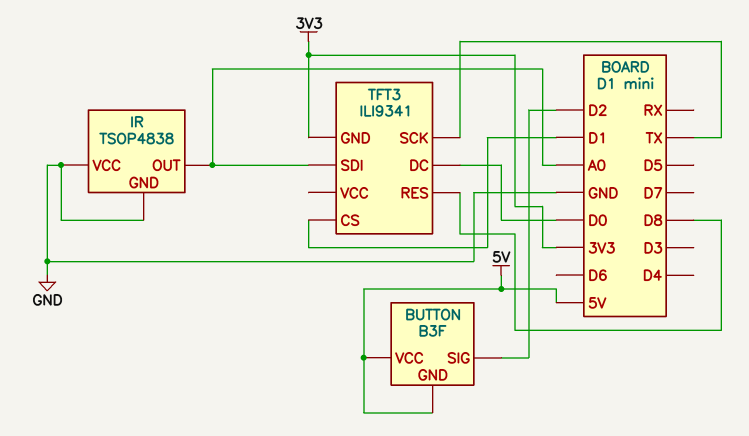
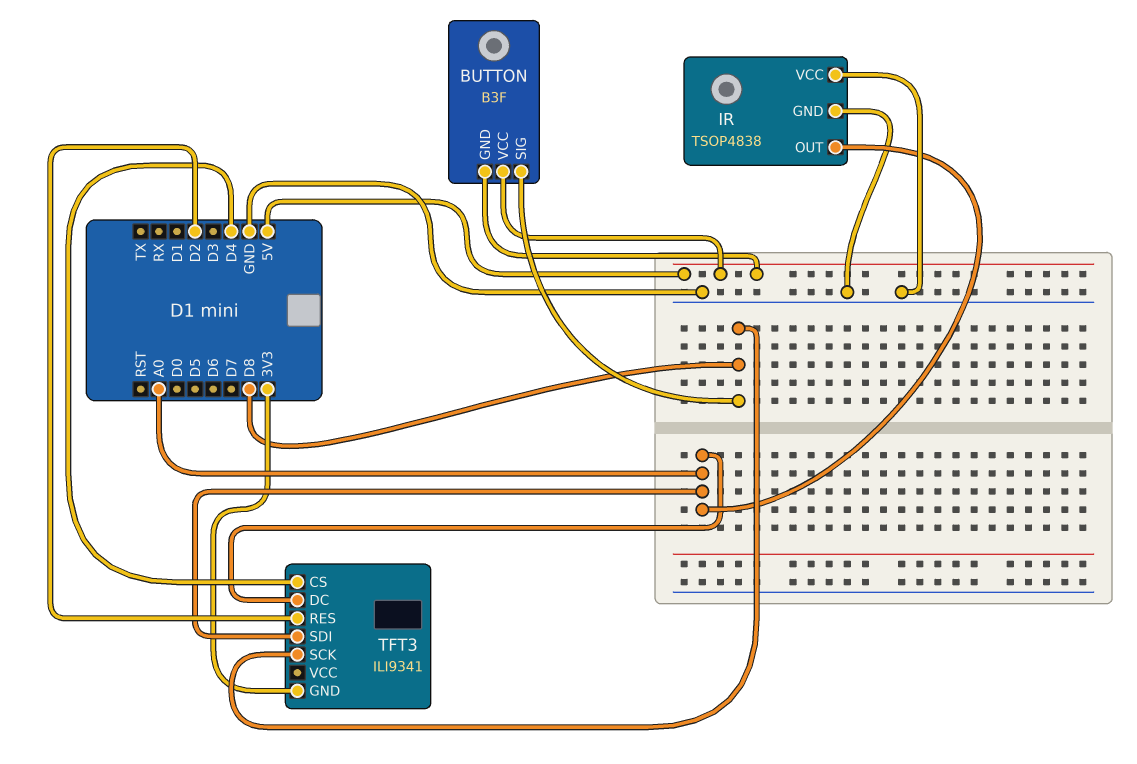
BUTTON pin SIG: D2 -> D8
TFT3 pin CS: D1 -> D4
TFT3 pin DC: D0 -> A0
TFT3 pin RES: D8 -> D2
TFT3 pin SCK: TX -> D8

